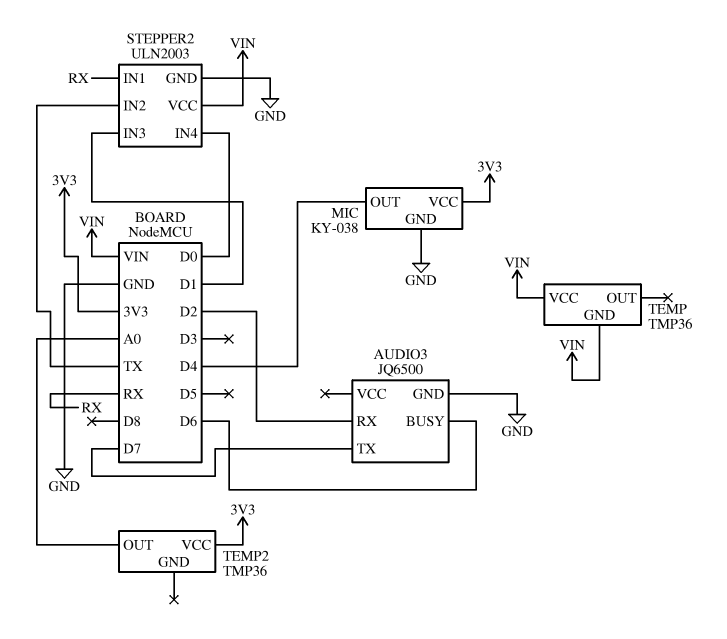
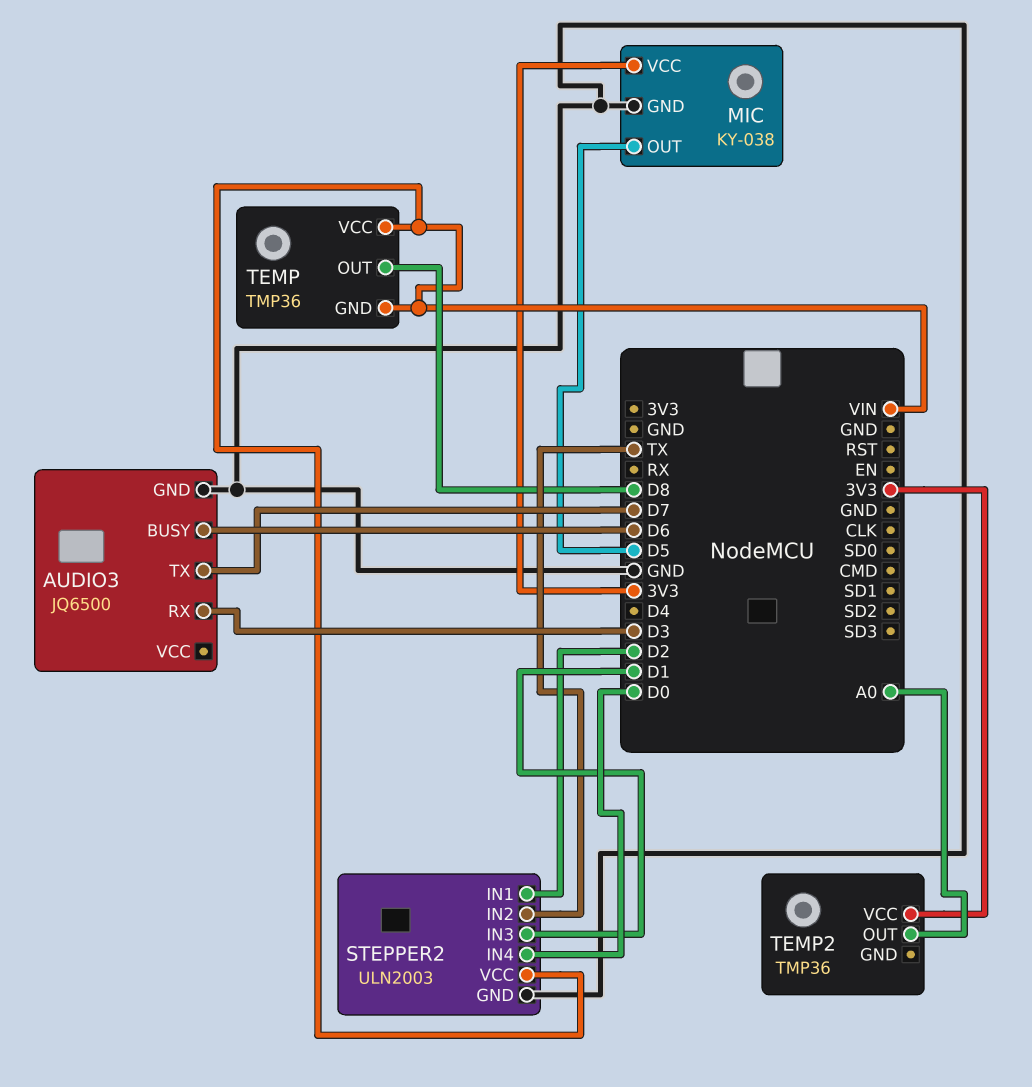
AUDIO3 pin RX: D2 -> D3
MIC pin OUT: D4 -> D5
STEPPER2 pin IN1: RX -> D2
TEMP pin OUT: none -> D8

